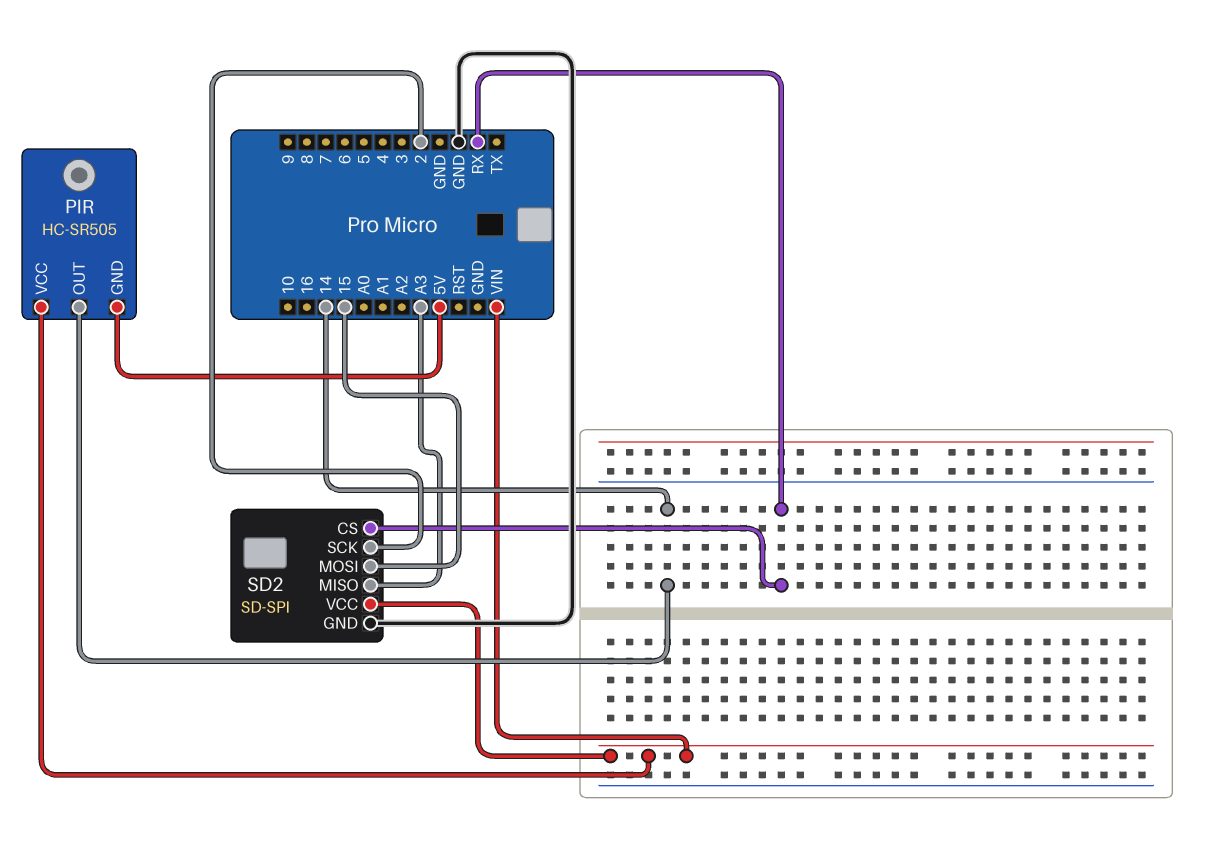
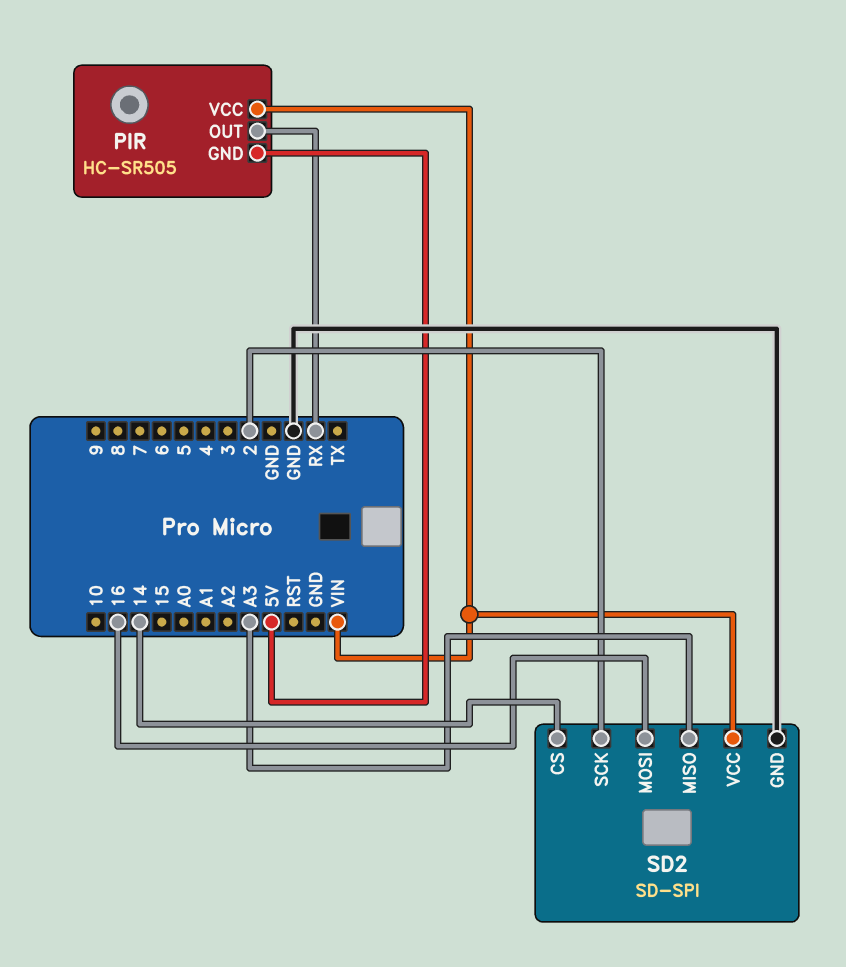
PIR pin OUT: 14 -> RX
SD2 pin CS: RX -> 14
SD2 pin MOSI: 15 -> 16

